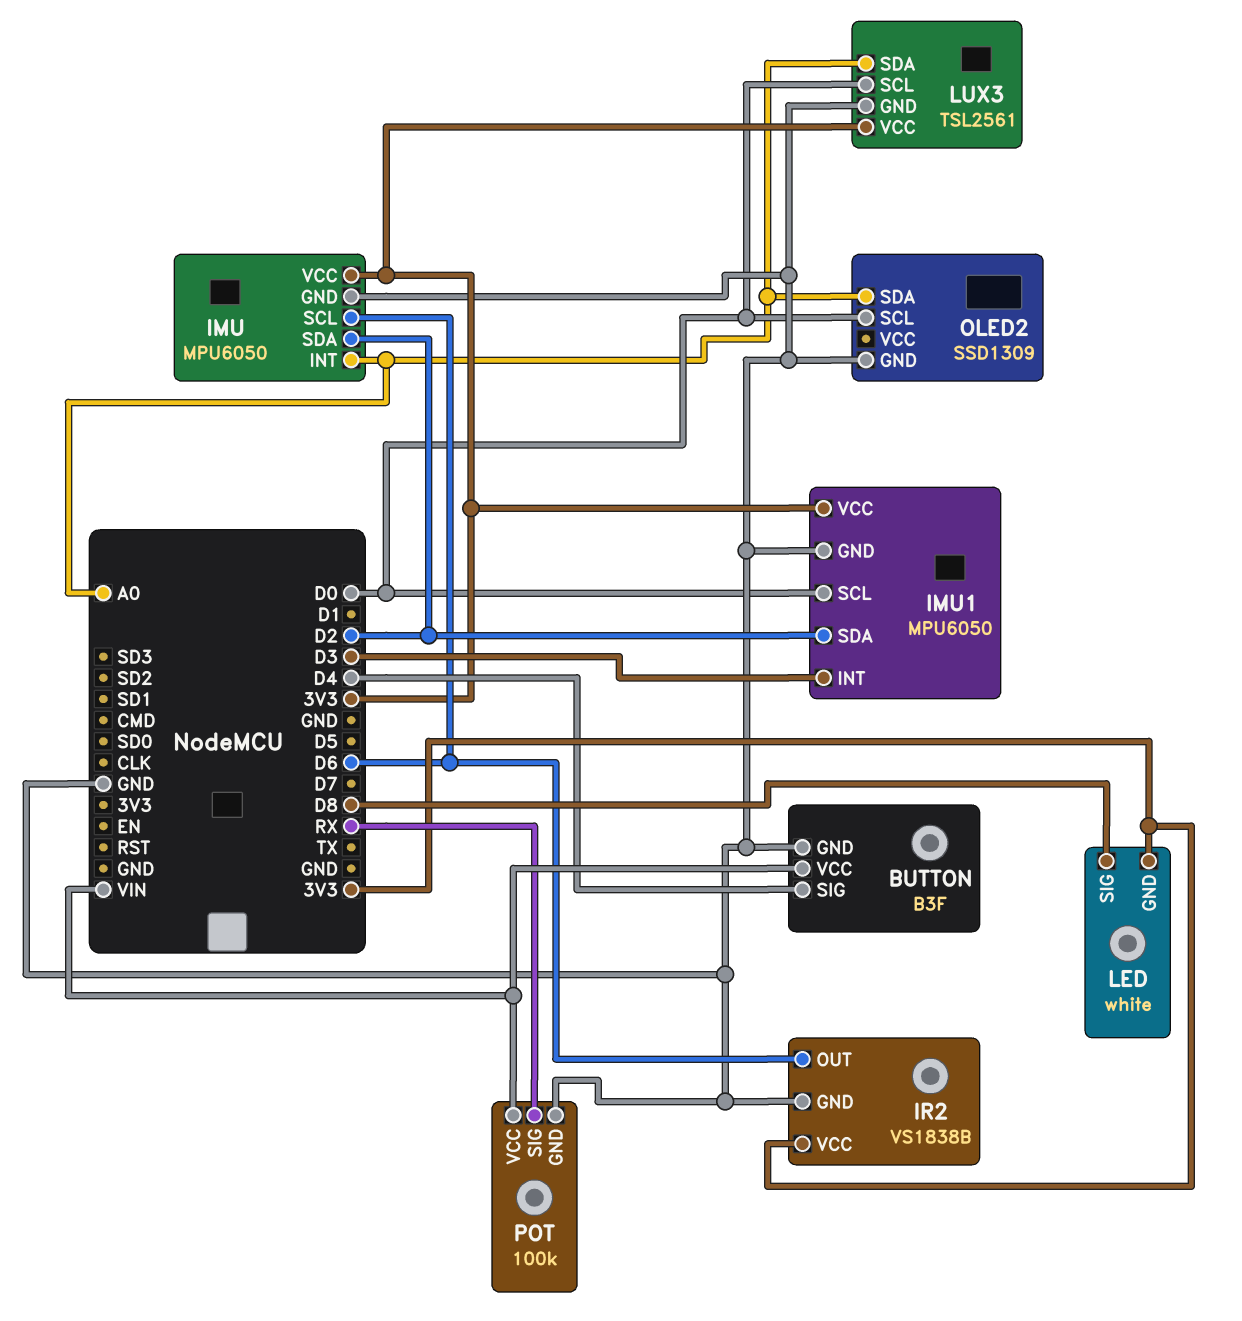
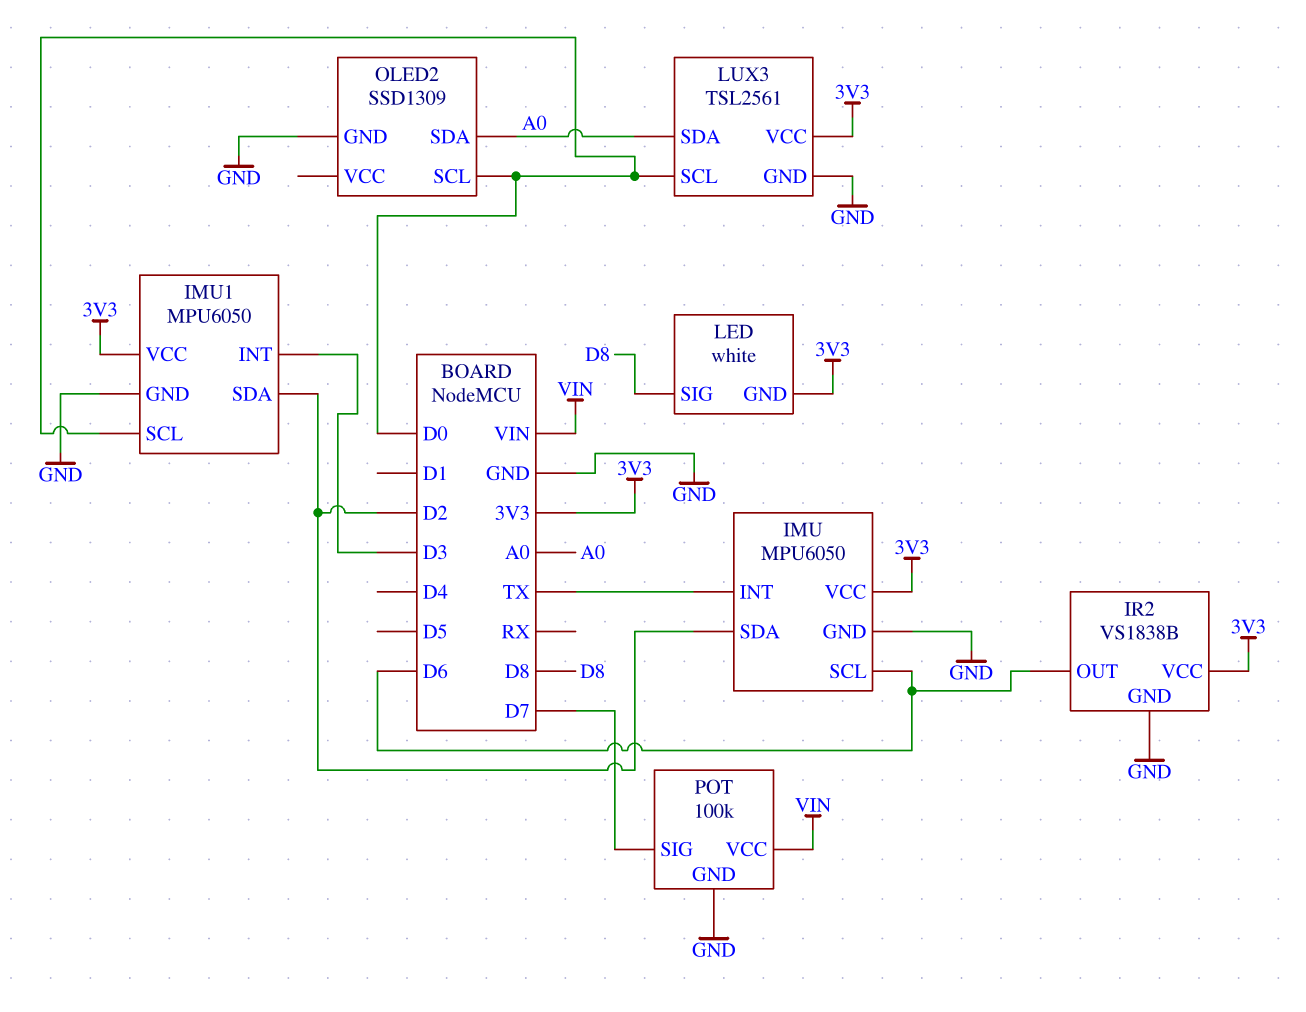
BUTTON: B3F -> none
BUTTON pin GND: GND -> none
BUTTON pin SIG: D4 -> none
BUTTON pin VCC: VIN -> none
IMU pin INT: A0 -> TX
POT pin SIG: RX -> D7

